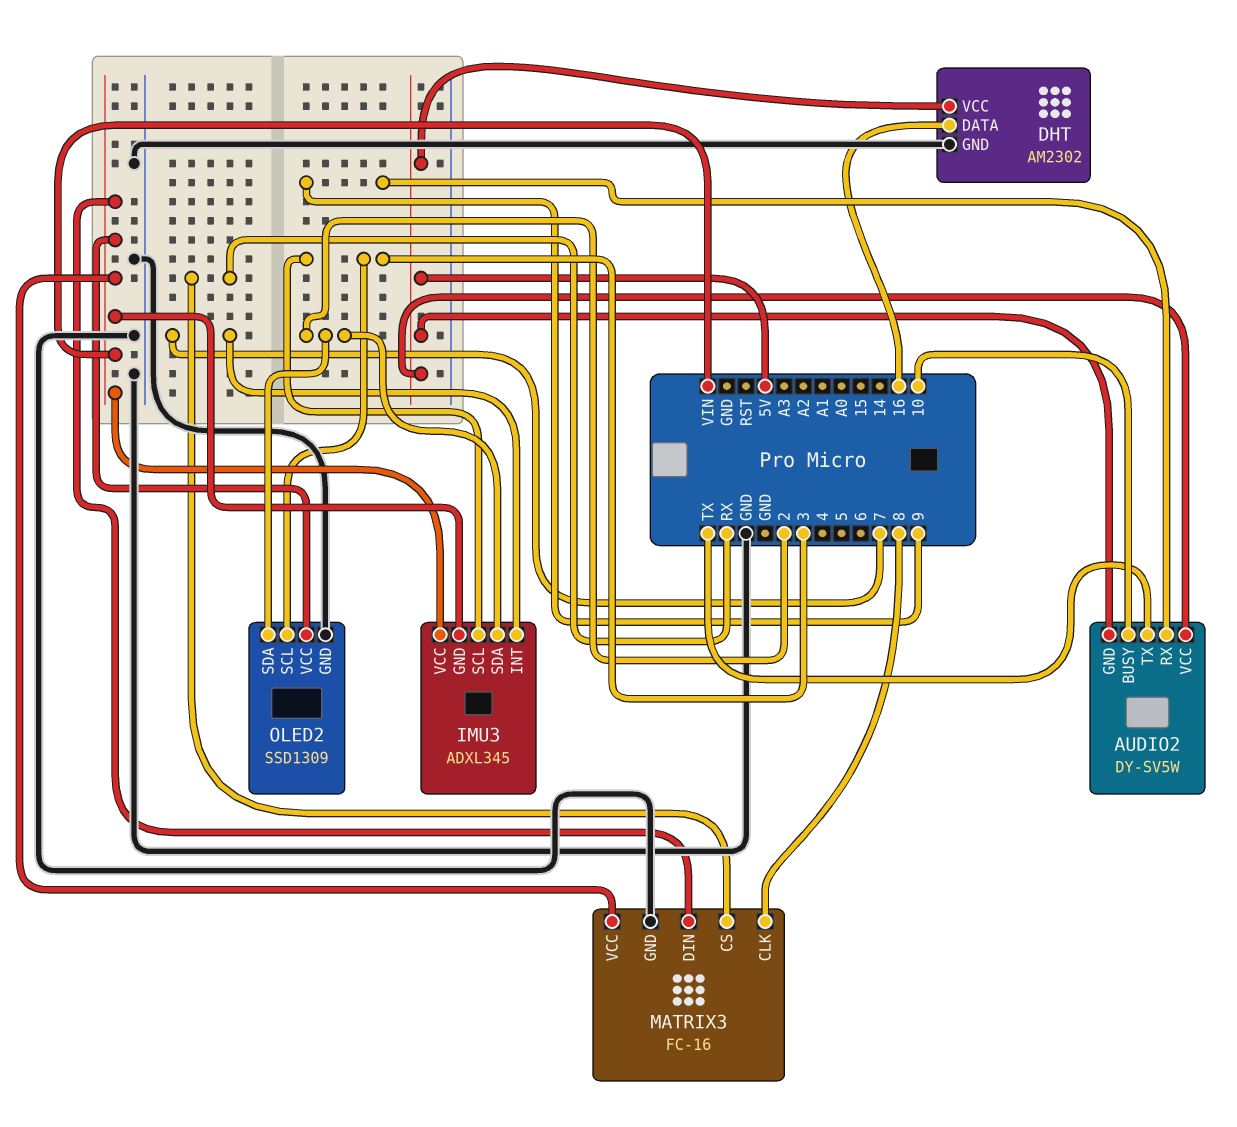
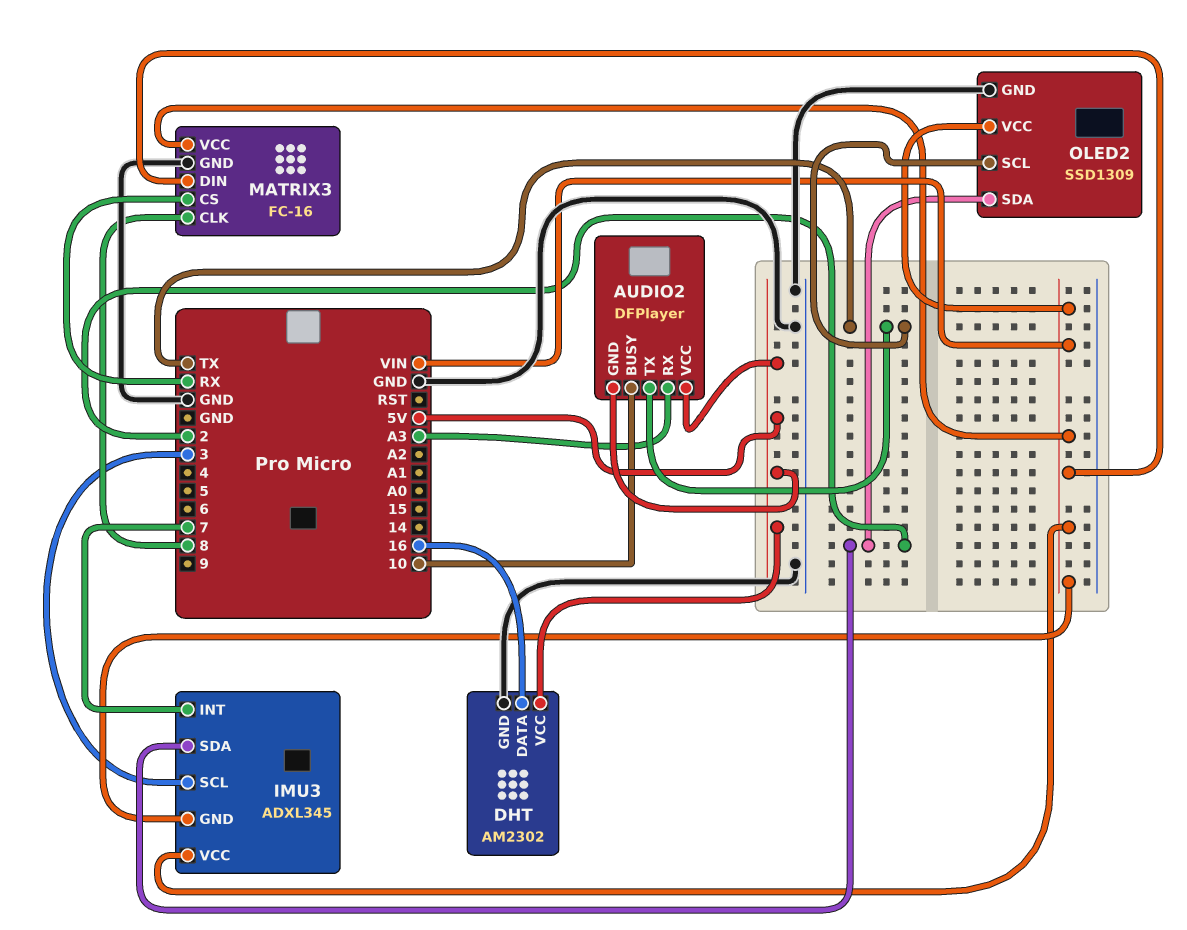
AUDIO2: DY-SV5W -> DFPlayer
AUDIO2 pin RX: 9 -> A3
OLED2 pin SCL: 3 -> TX

